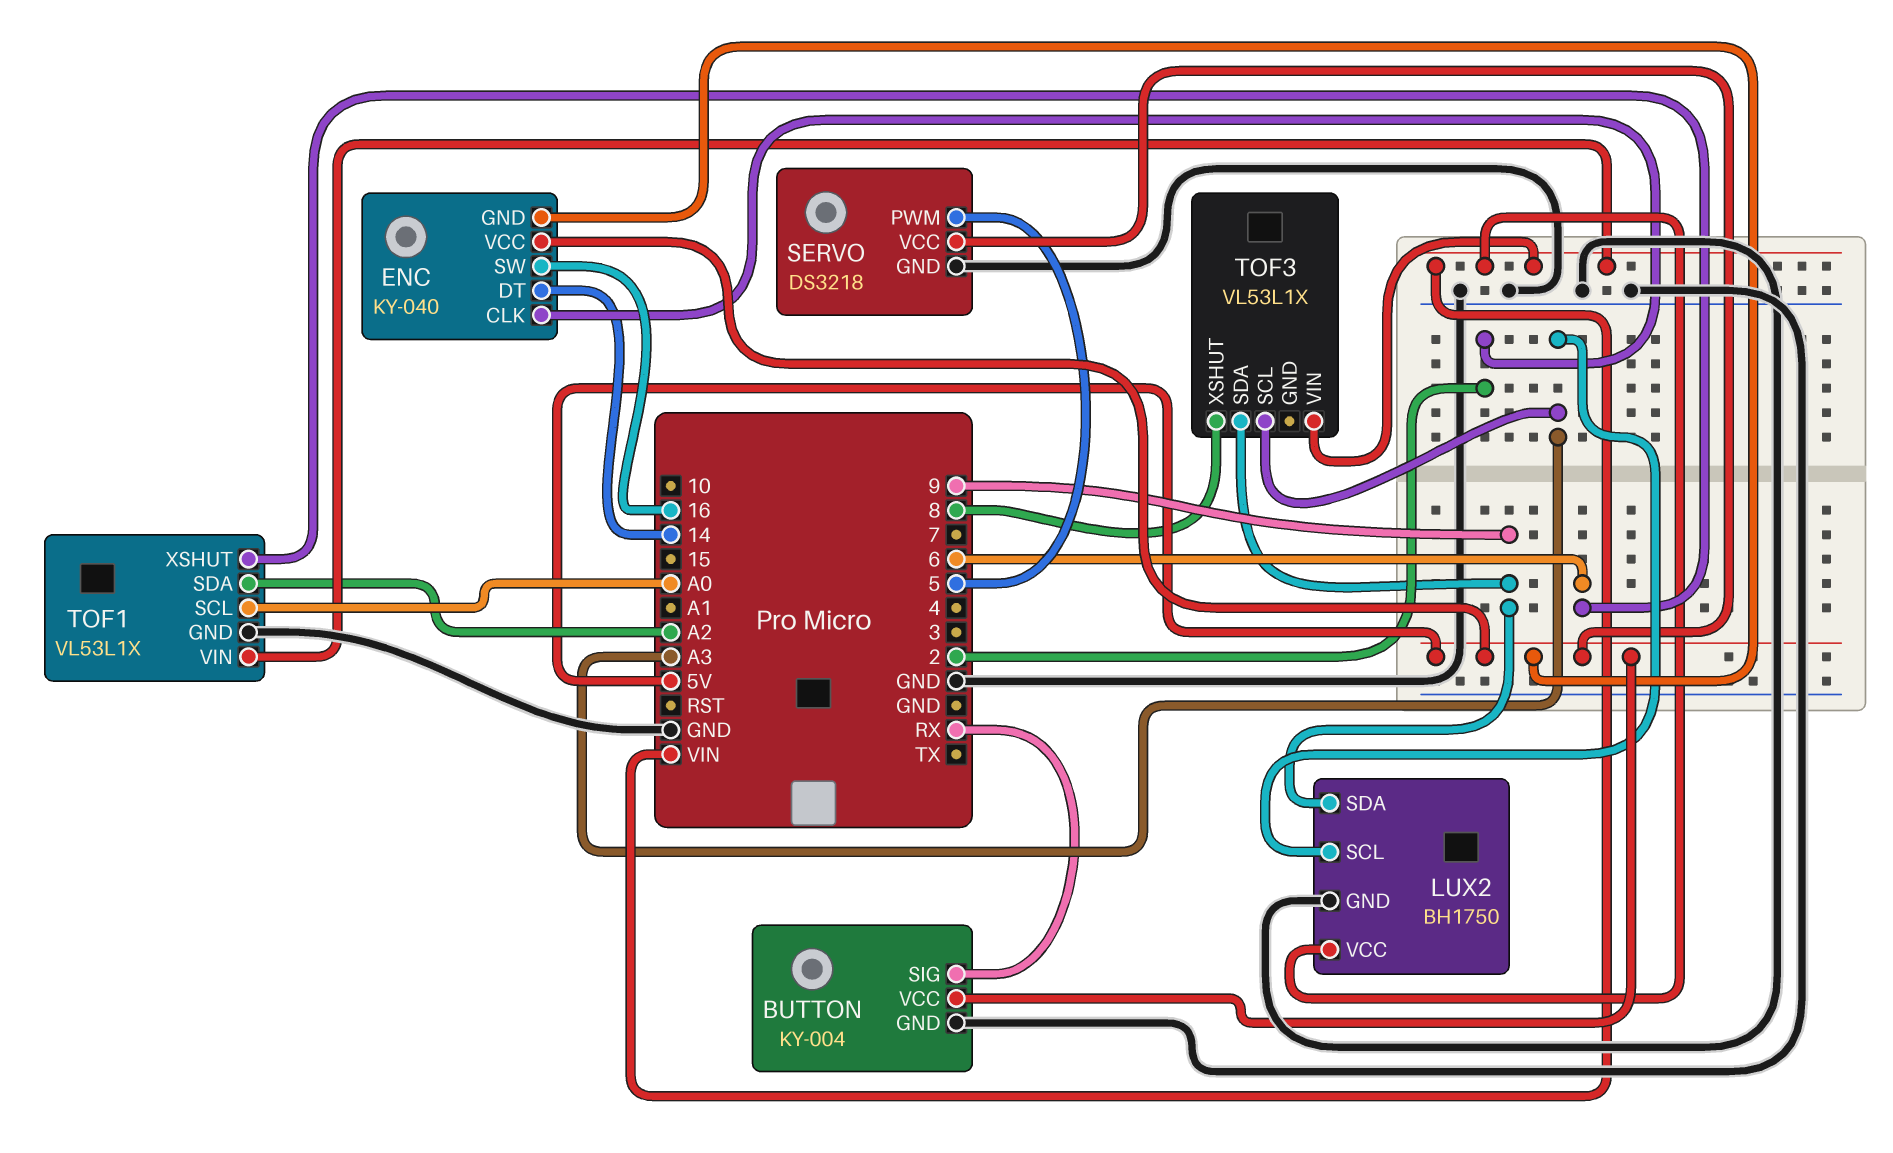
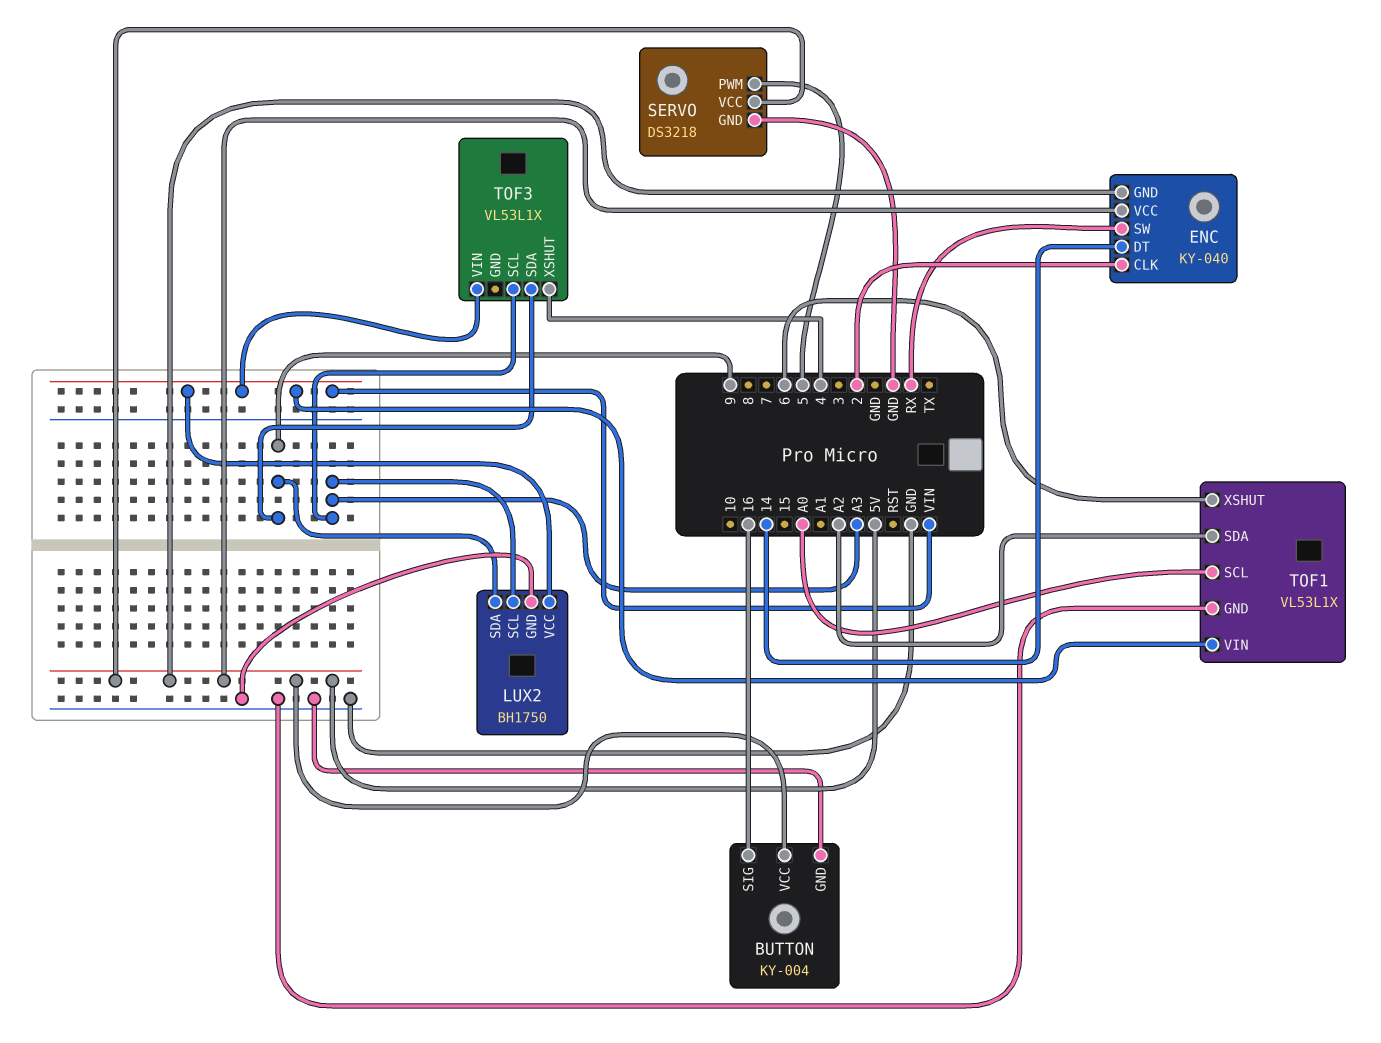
BUTTON pin SIG: RX -> 16
ENC pin SW: 16 -> RX
TOF3 pin XSHUT: 8 -> 4

